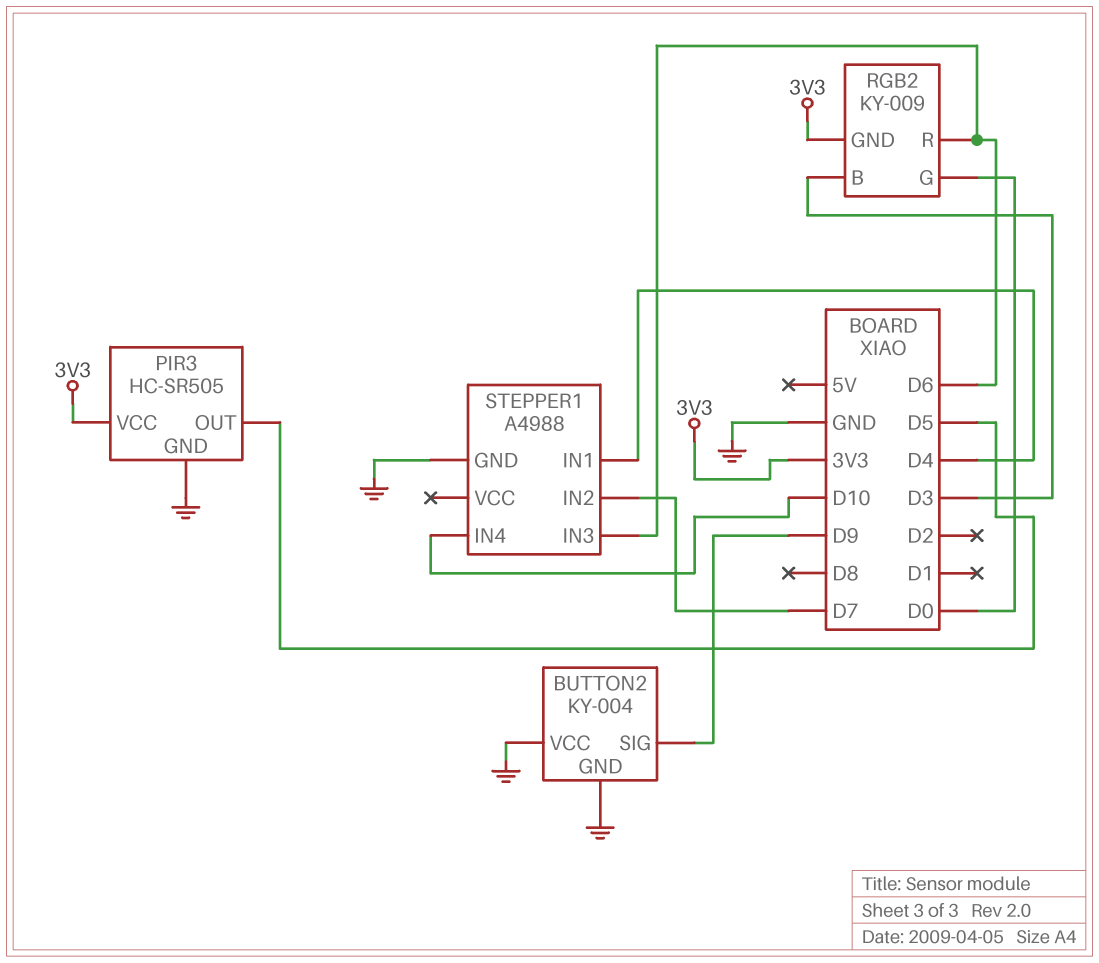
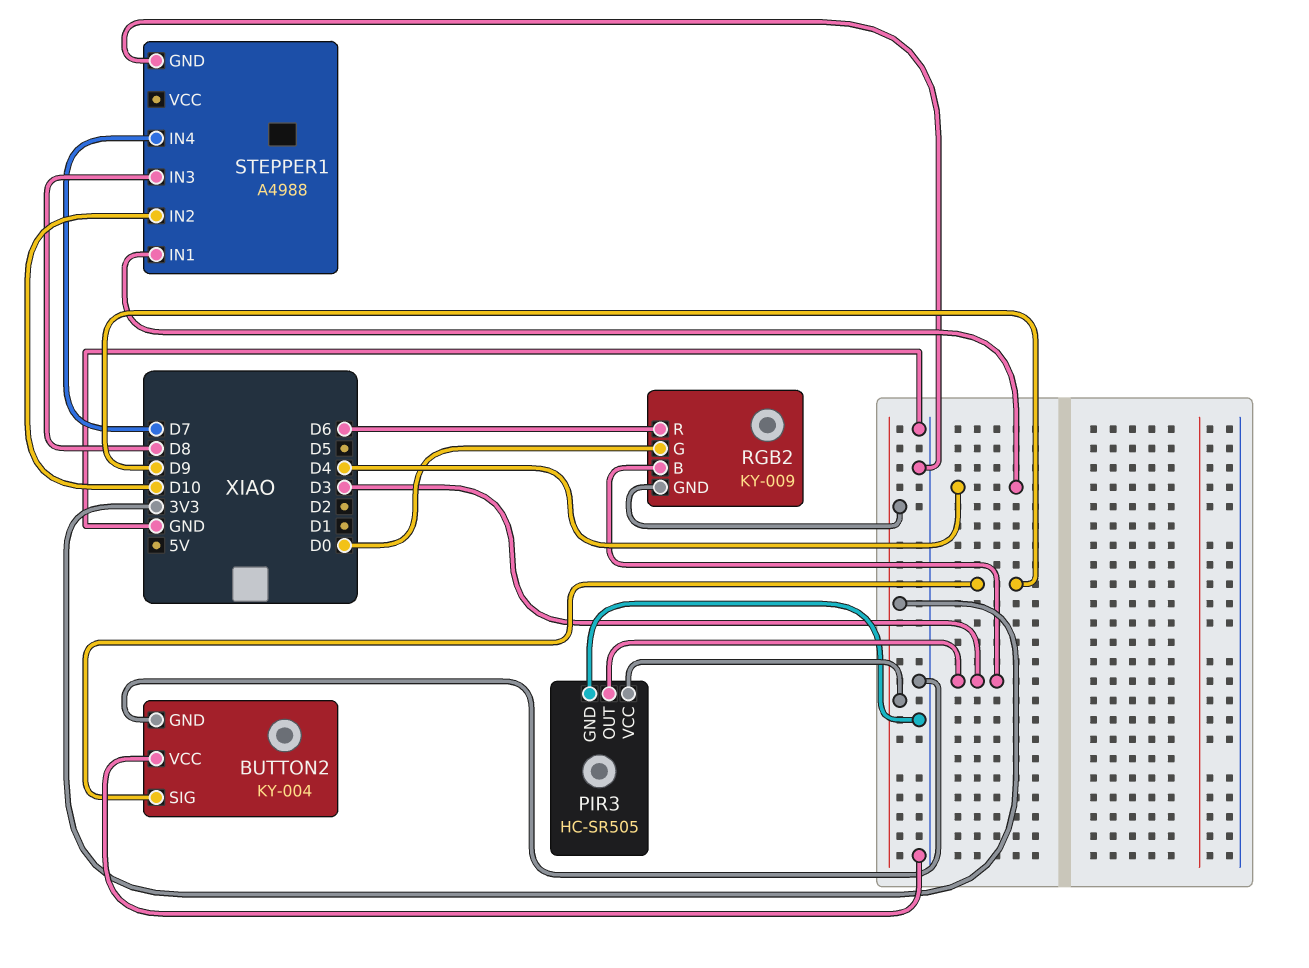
PIR3 pin OUT: D5 -> D3
STEPPER1 pin IN2: D7 -> D10
STEPPER1 pin IN3: D6 -> D8
STEPPER1 pin IN4: D10 -> D7

